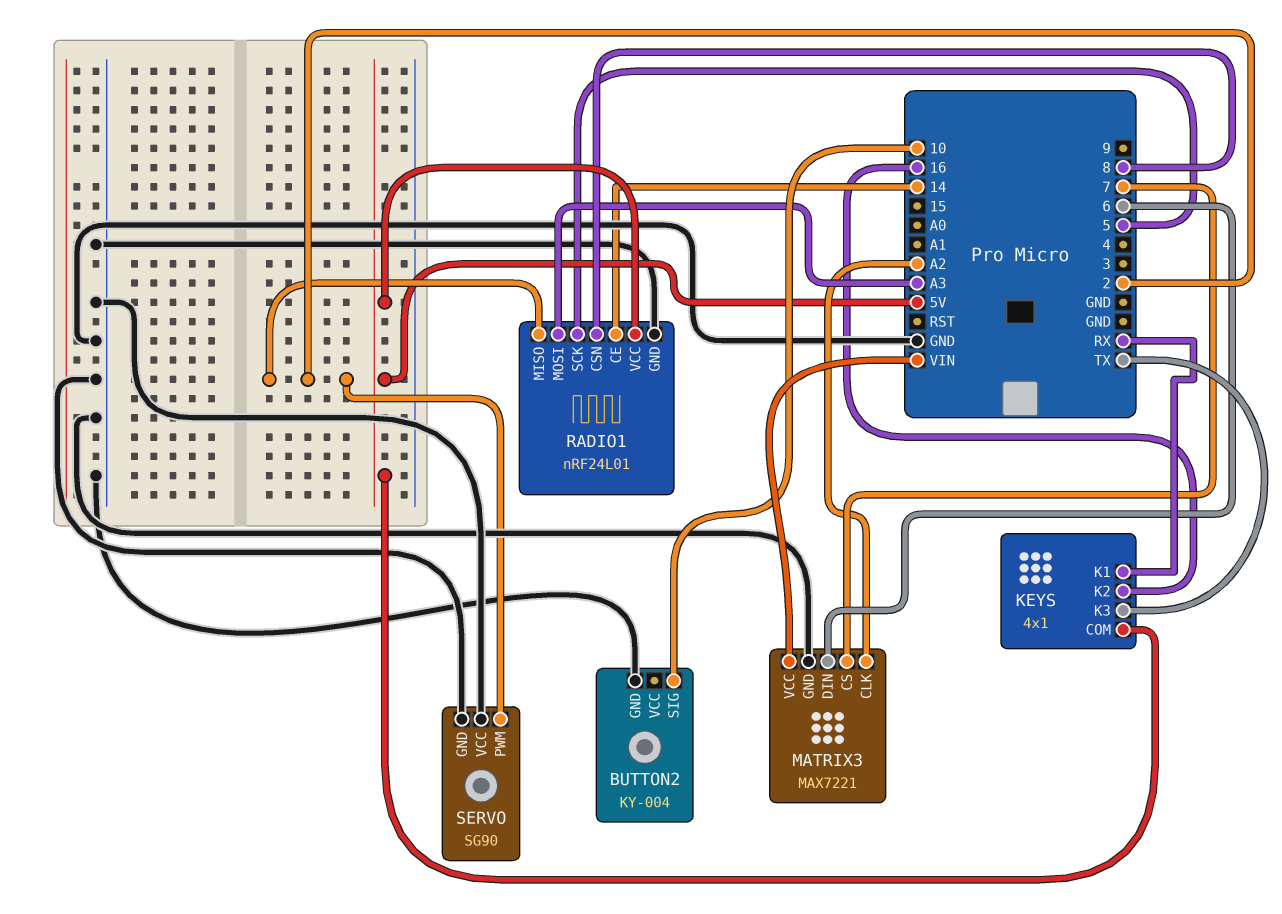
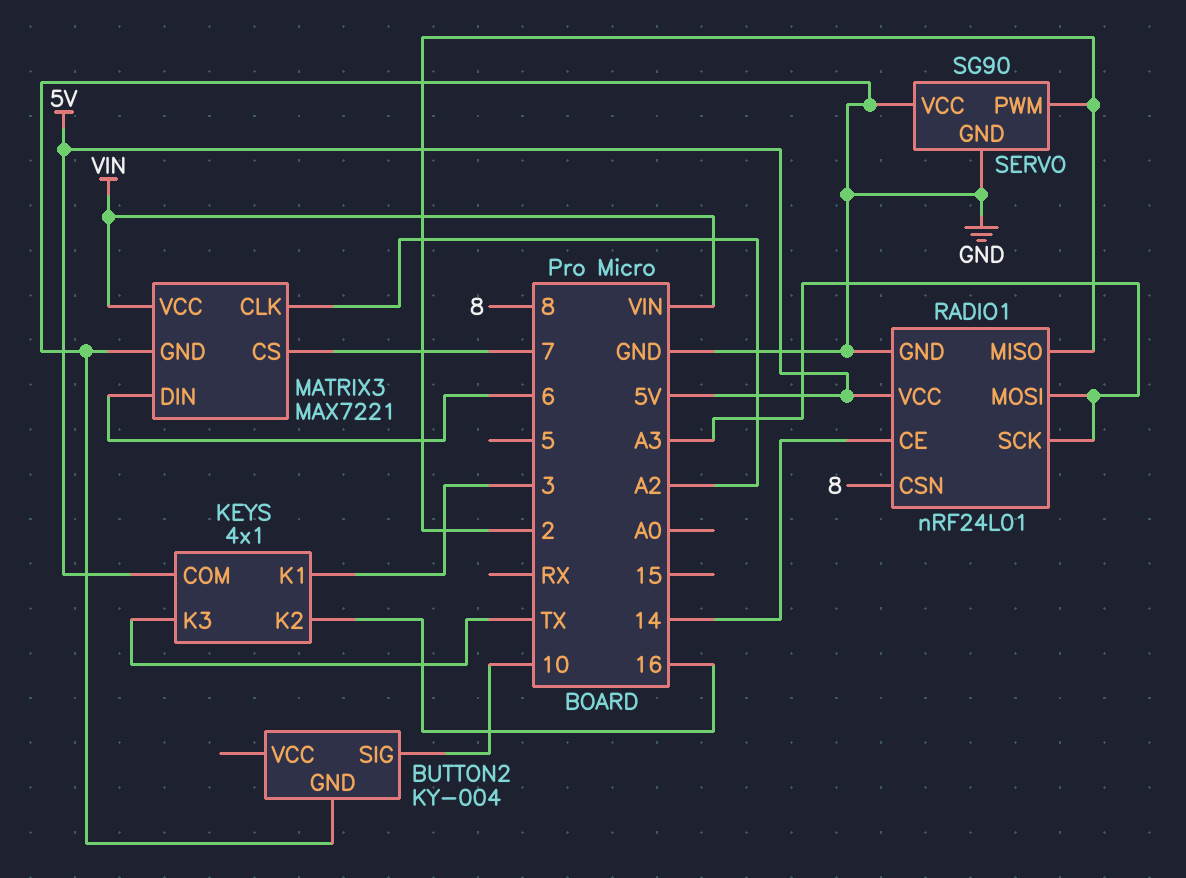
KEYS pin K1: RX -> 3
RADIO1 pin SCK: 5 -> A3

